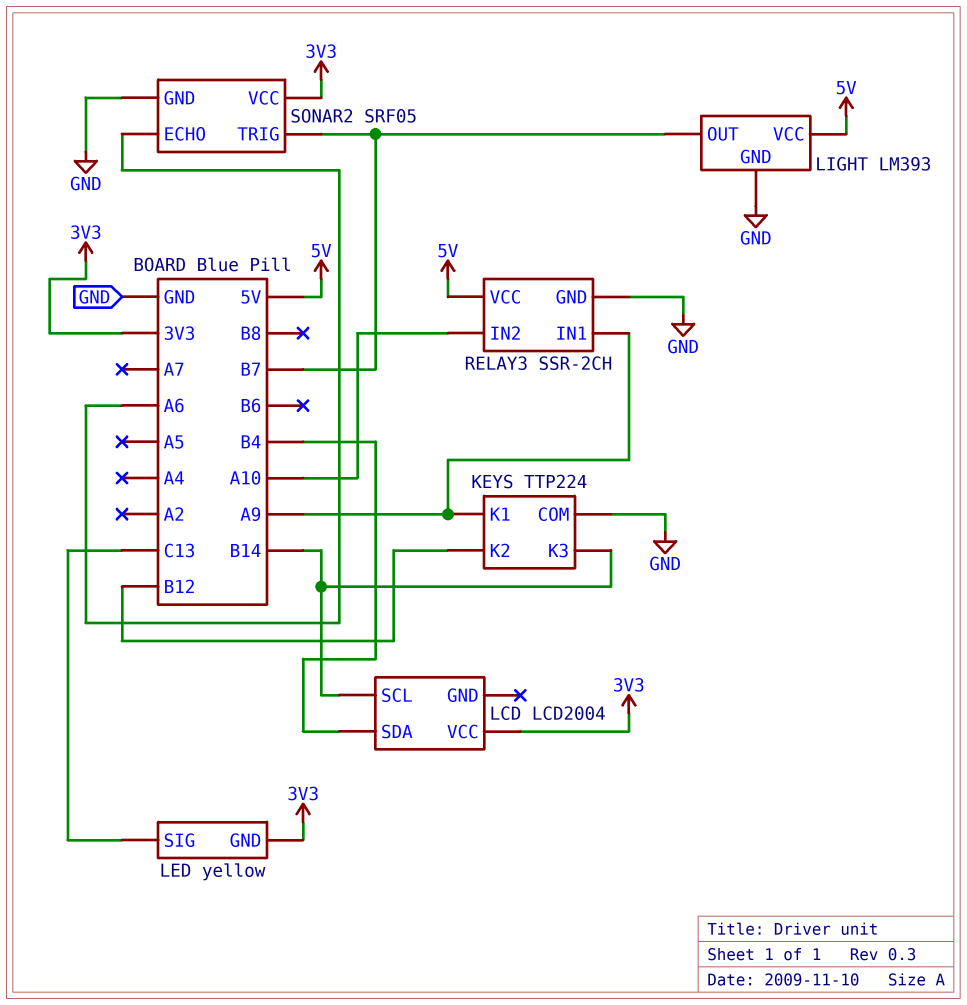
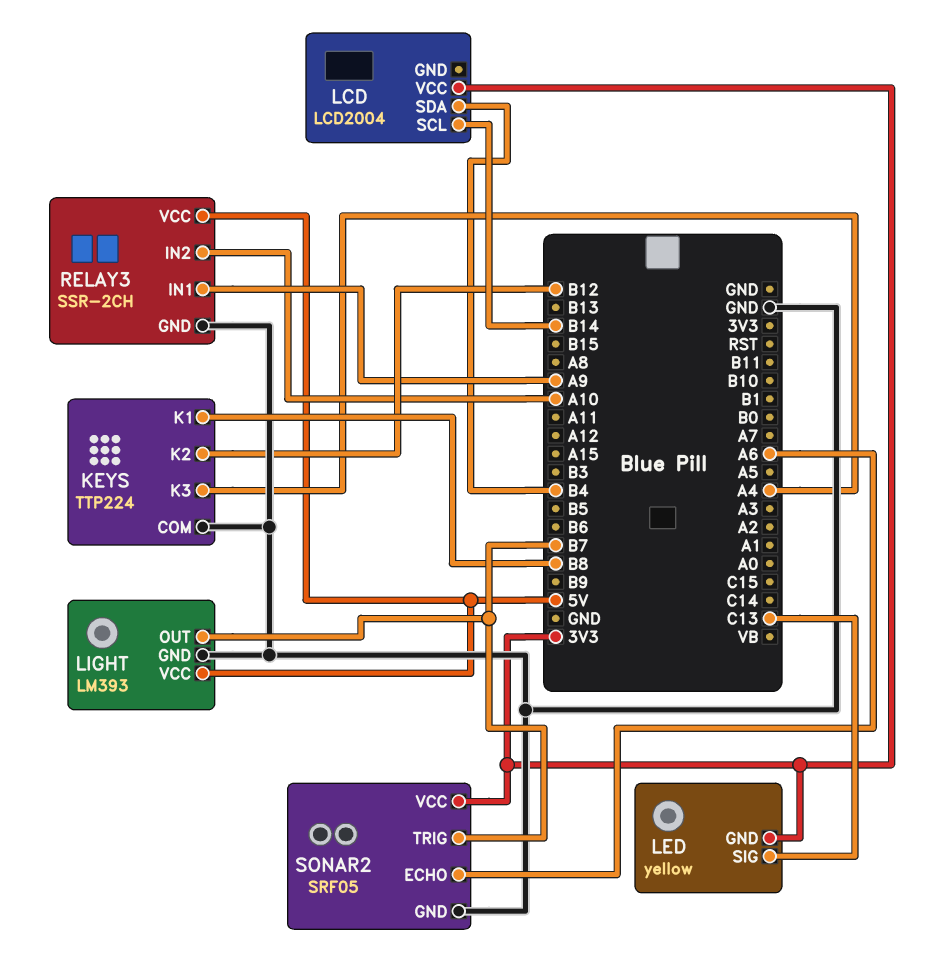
KEYS pin K1: A9 -> B8
KEYS pin K3: B14 -> A4

